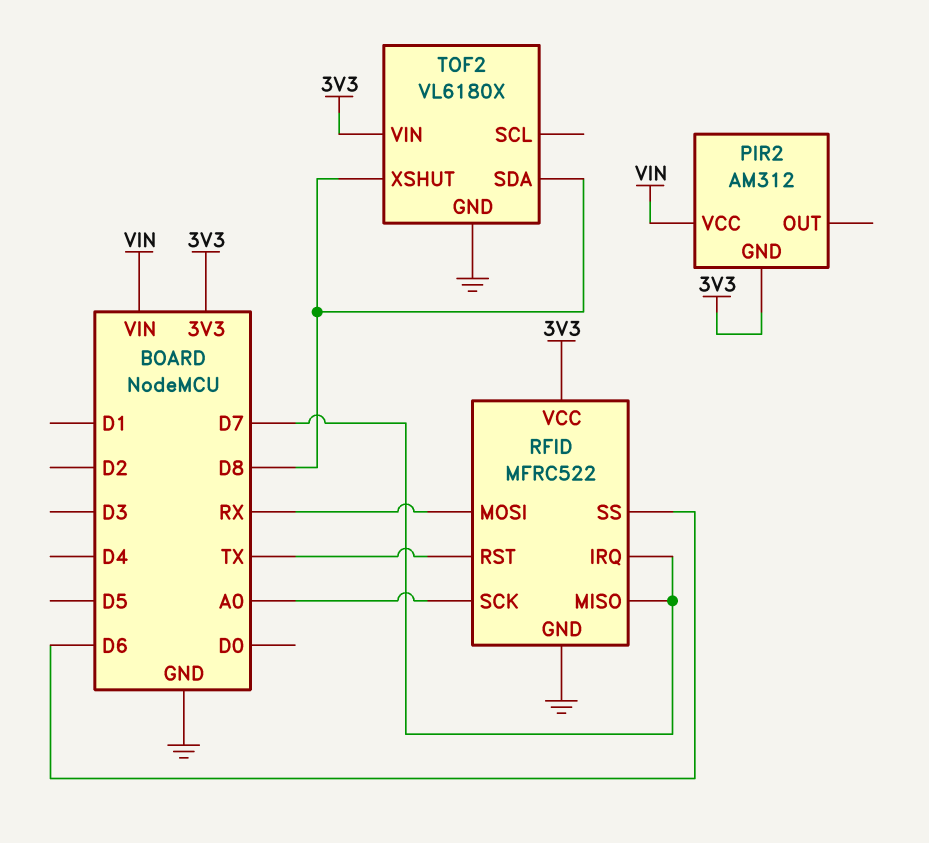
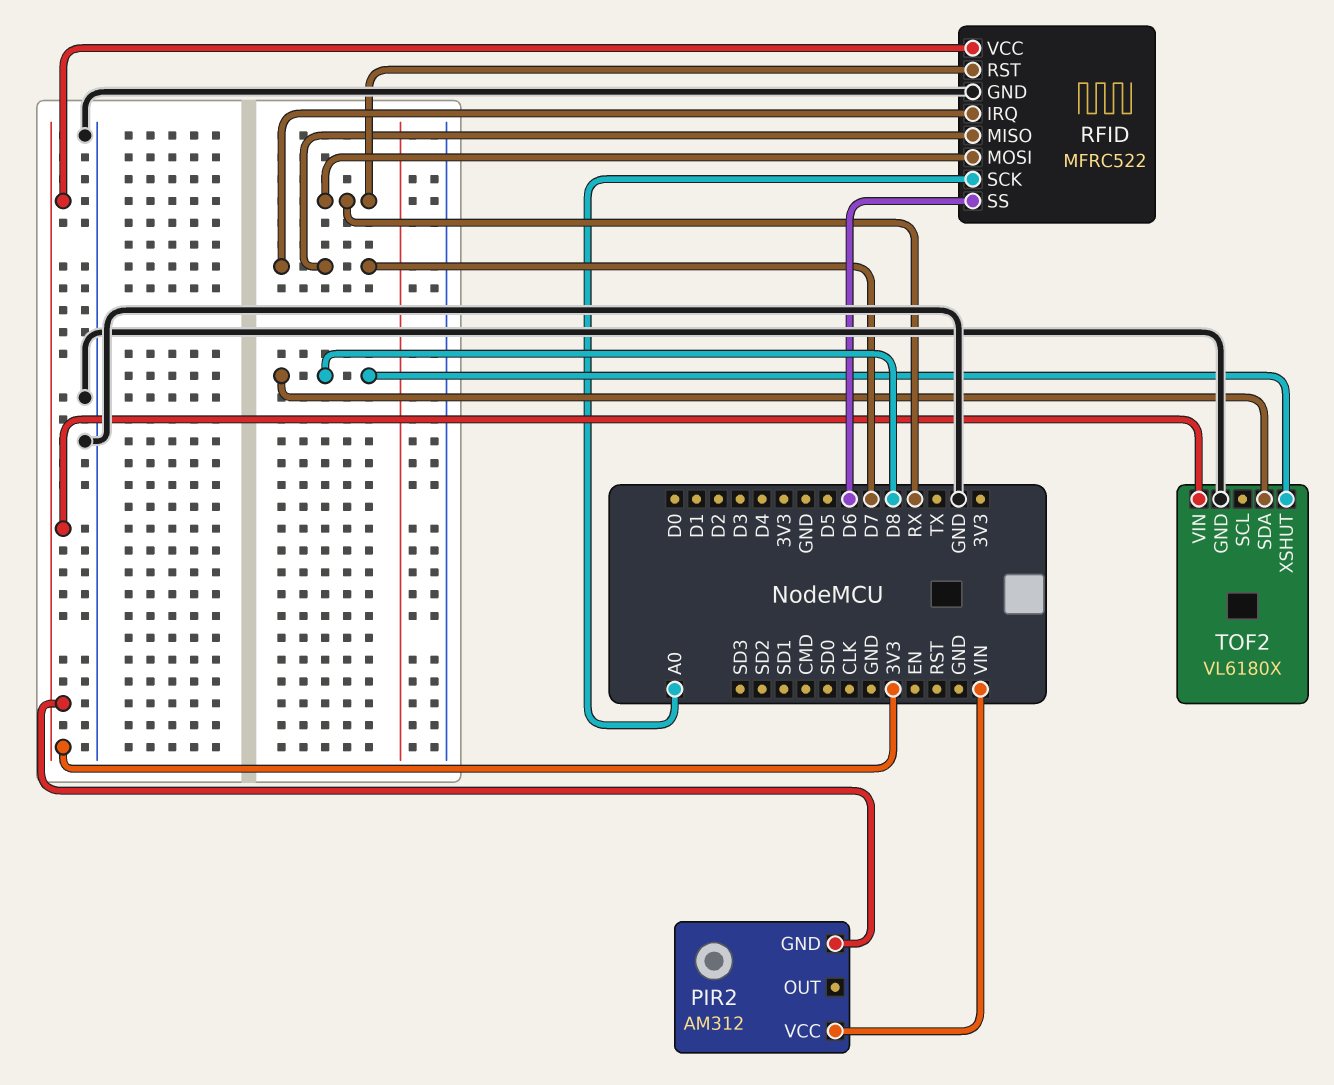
RFID pin RST: TX -> RX

